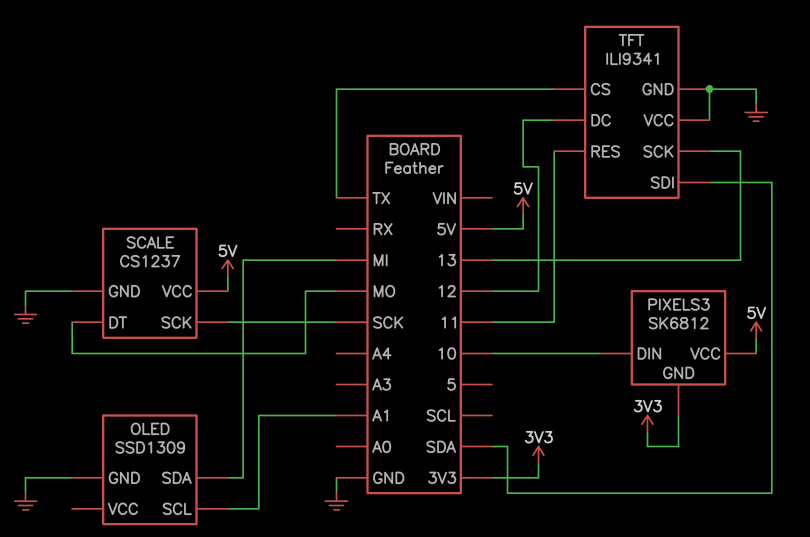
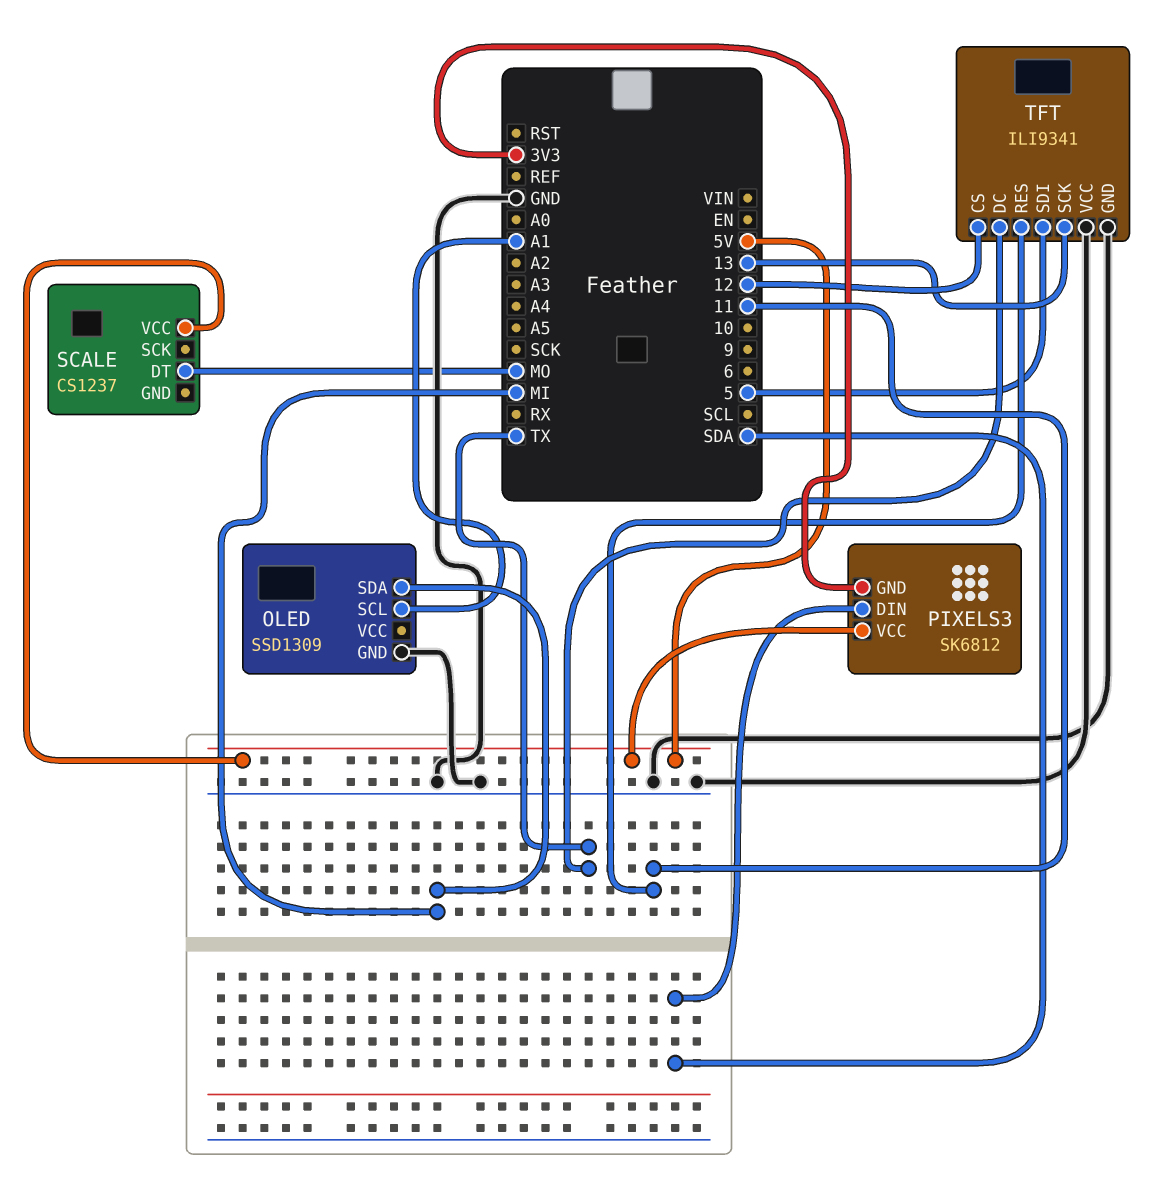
PIXELS3 pin DIN: 10 -> SDA
SCALE pin GND: GND -> none
SCALE pin SCK: SCK -> none
TFT pin CS: TX -> 12
TFT pin DC: 12 -> TX
TFT pin SDI: SDA -> 5

